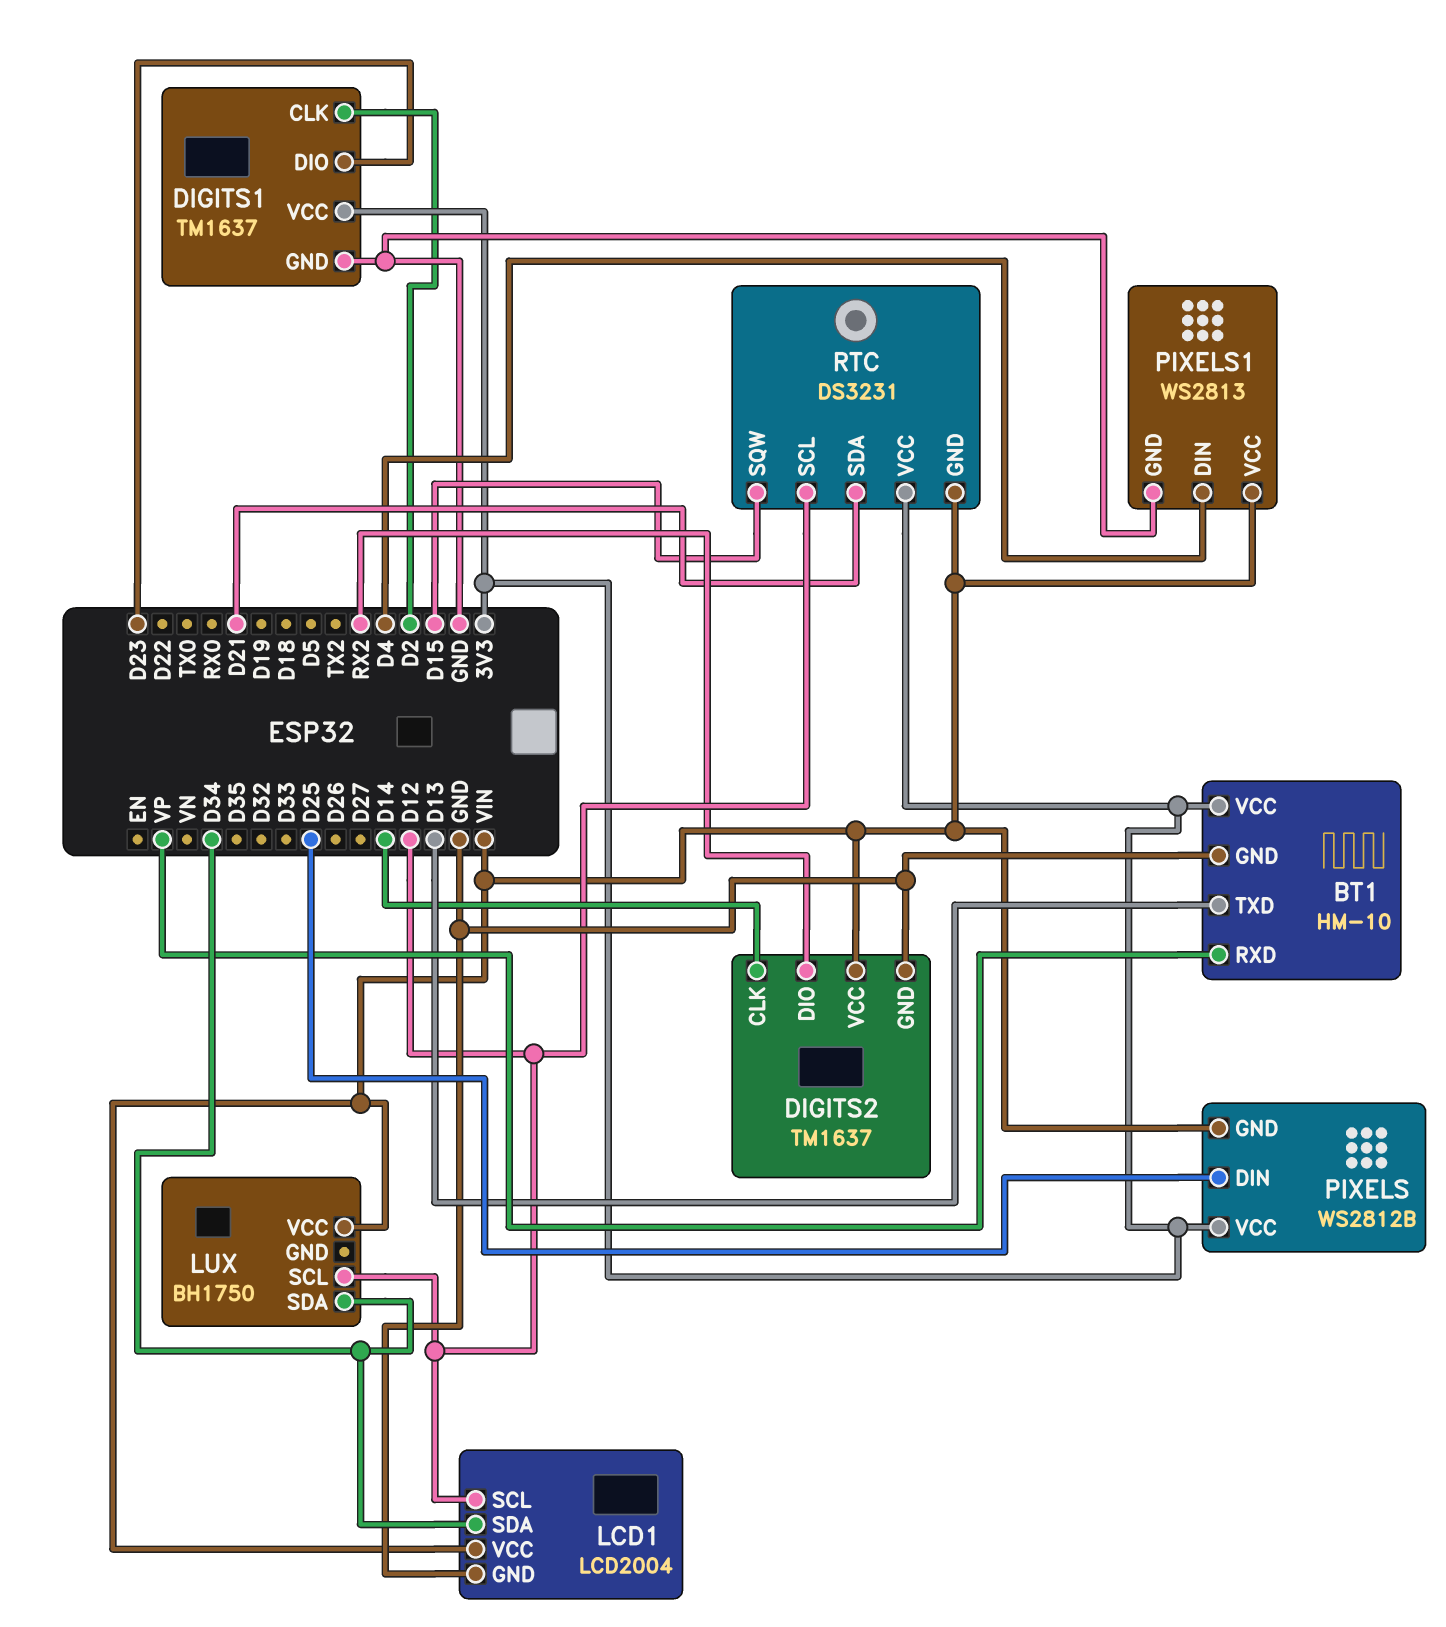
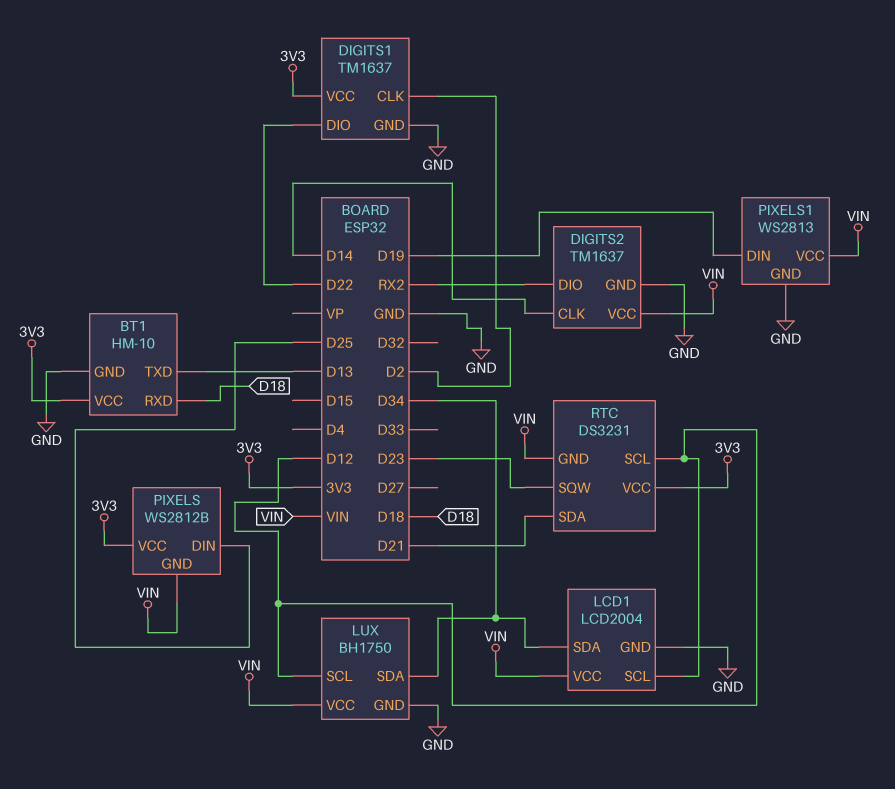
BT1 pin RXD: VP -> D18
DIGITS1 pin DIO: D23 -> D22
LUX pin GND: none -> GND
PIXELS1 pin DIN: D4 -> D19
RTC pin SQW: D15 -> D23

